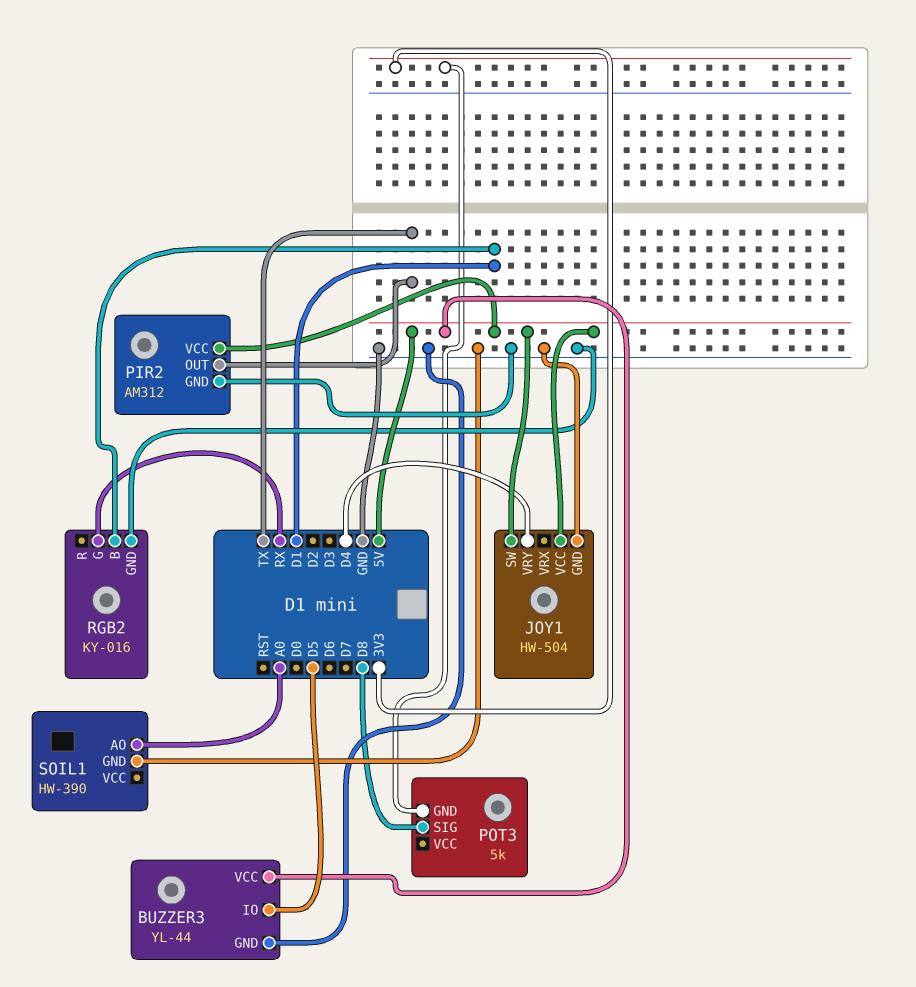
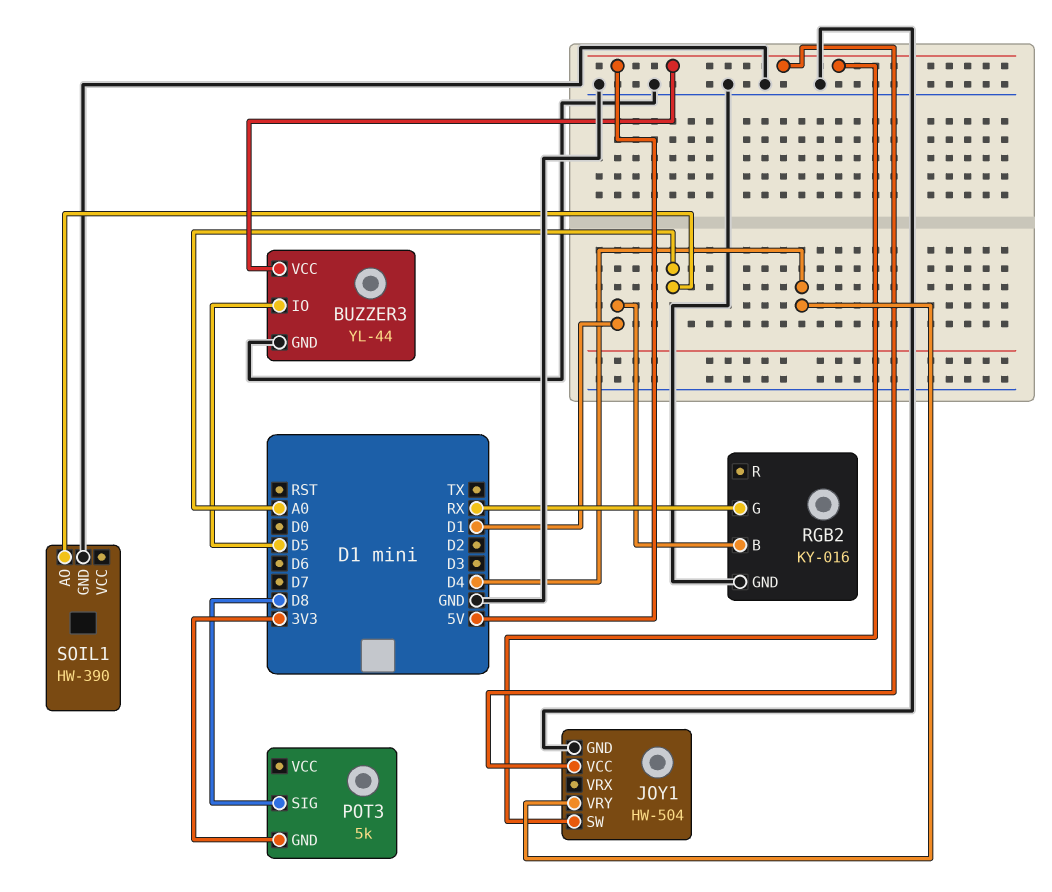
PIR2: AM312 -> none
PIR2 pin GND: GND -> none
PIR2 pin OUT: TX -> none
PIR2 pin VCC: 5V -> none

